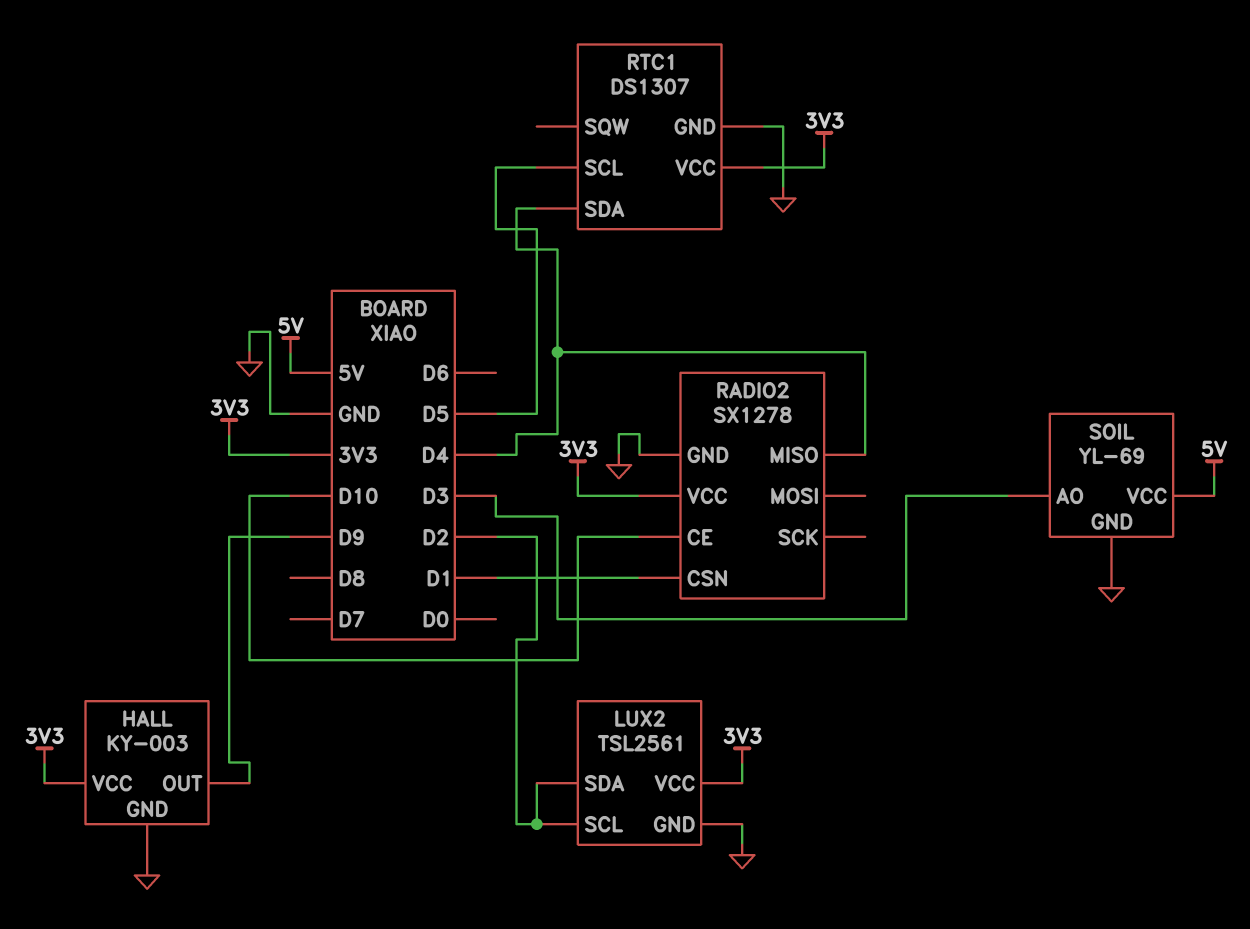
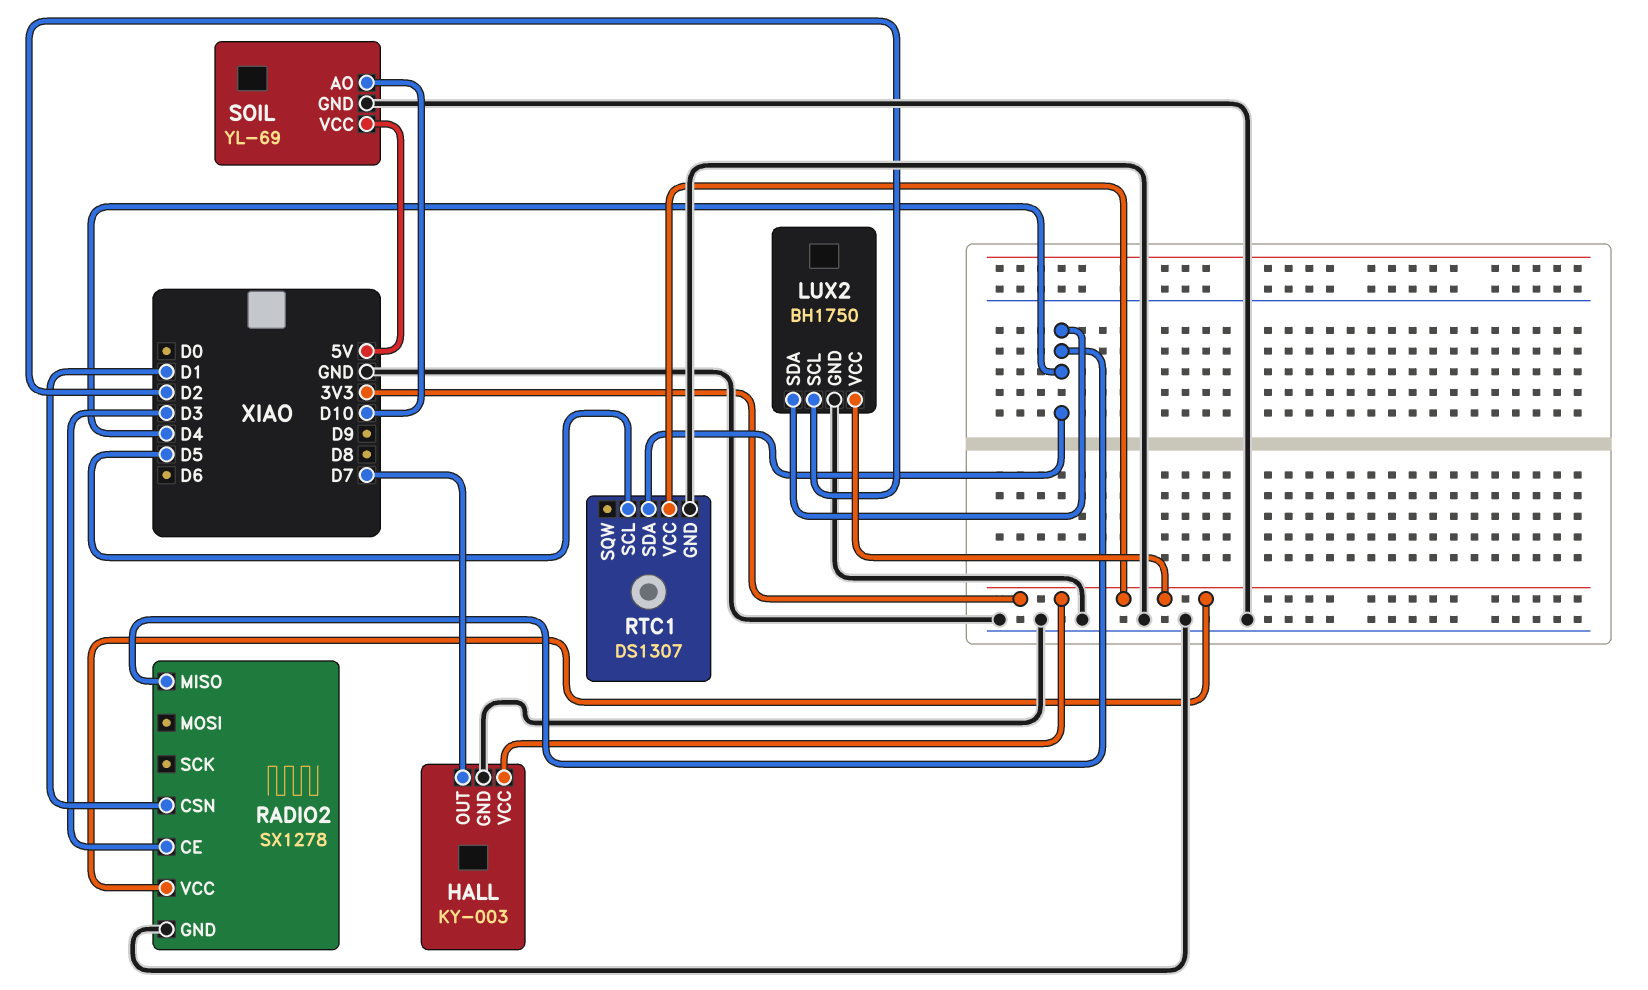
HALL pin OUT: D9 -> D7
LUX2: TSL2561 -> BH1750
LUX2 pin SDA: D2 -> D4
RADIO2 pin CE: D10 -> D3
SOIL pin AO: D3 -> D10

